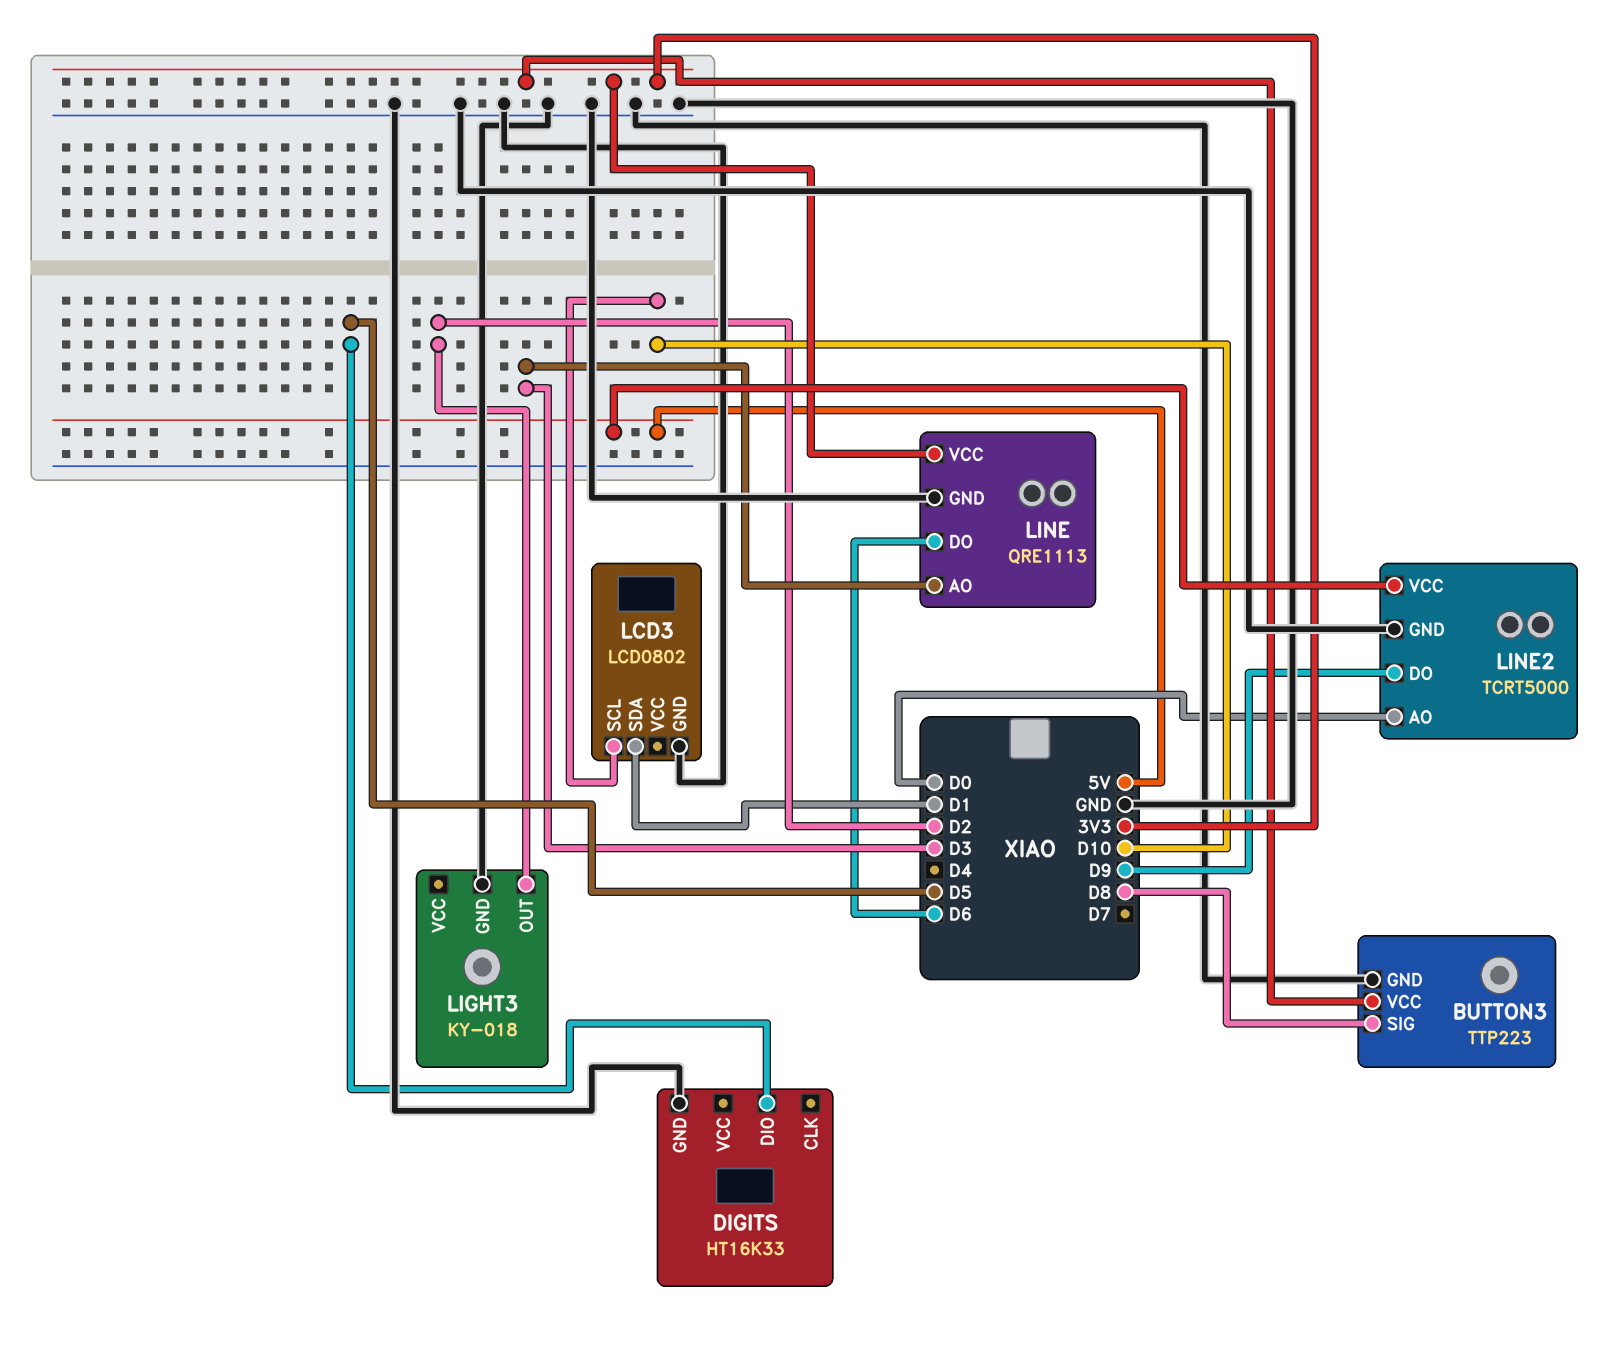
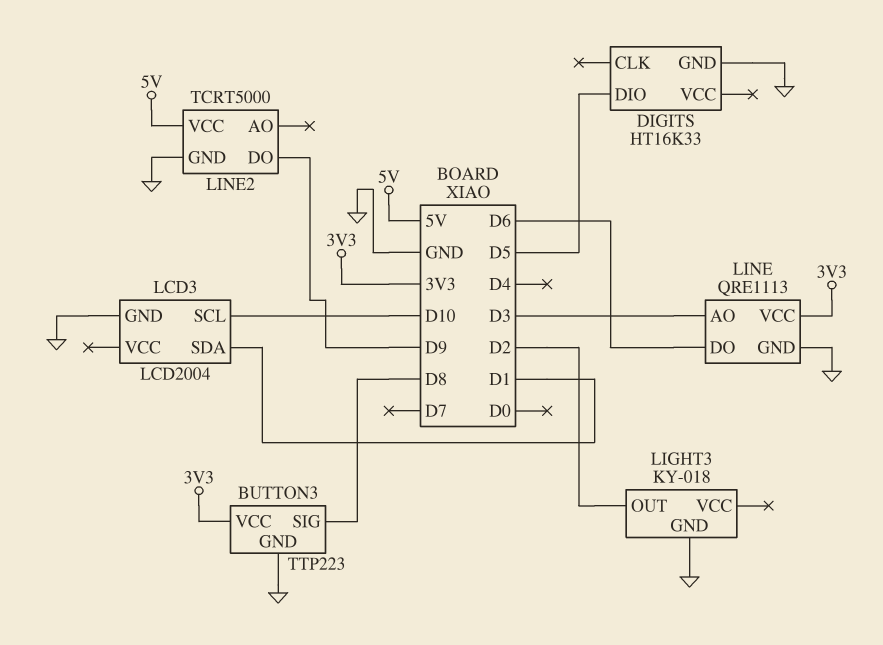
LCD3: LCD0802 -> LCD2004
LINE2 pin AO: D0 -> none

